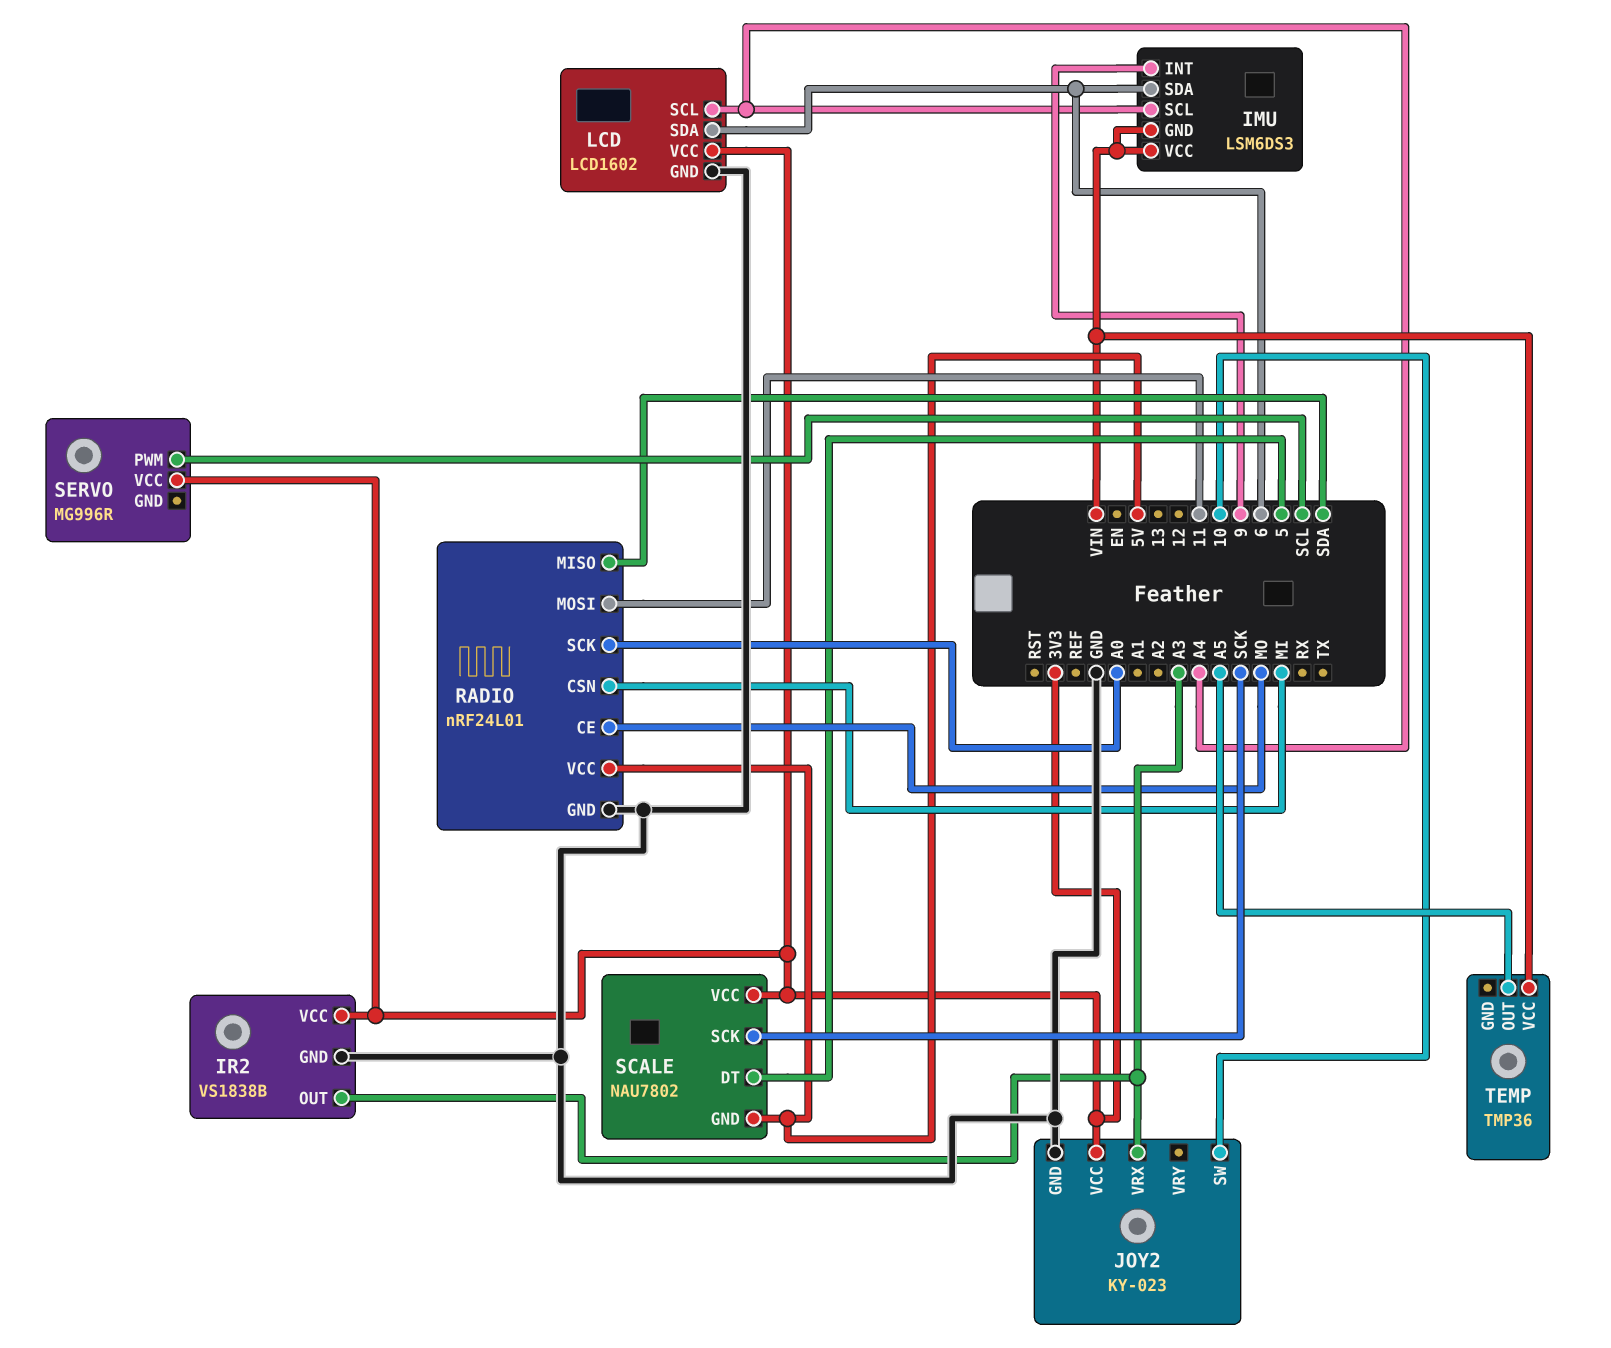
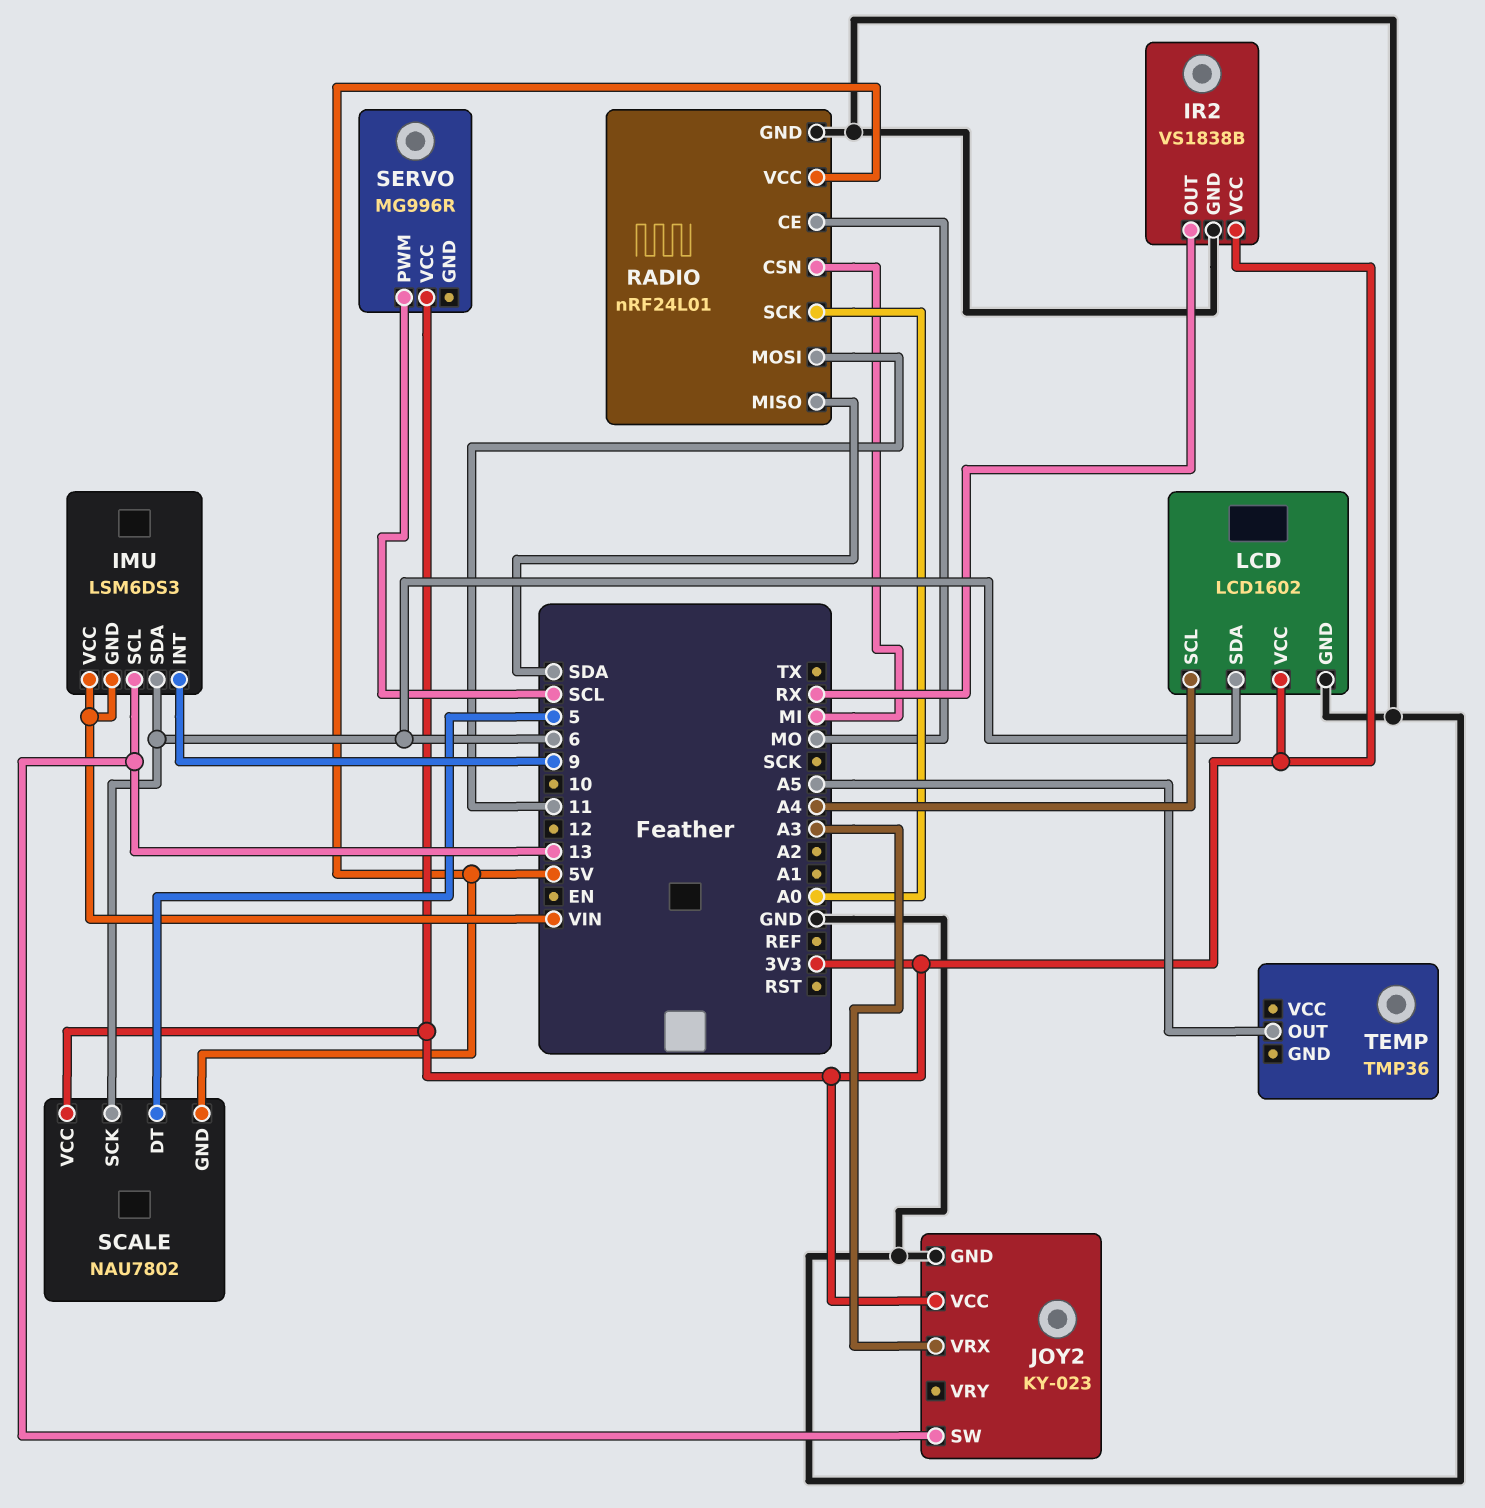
IMU pin SCL: A4 -> 13
IR2 pin OUT: A3 -> RX
JOY2 pin SW: 10 -> 13
SCALE pin SCK: SCK -> 6
TEMP pin VCC: VIN -> none

